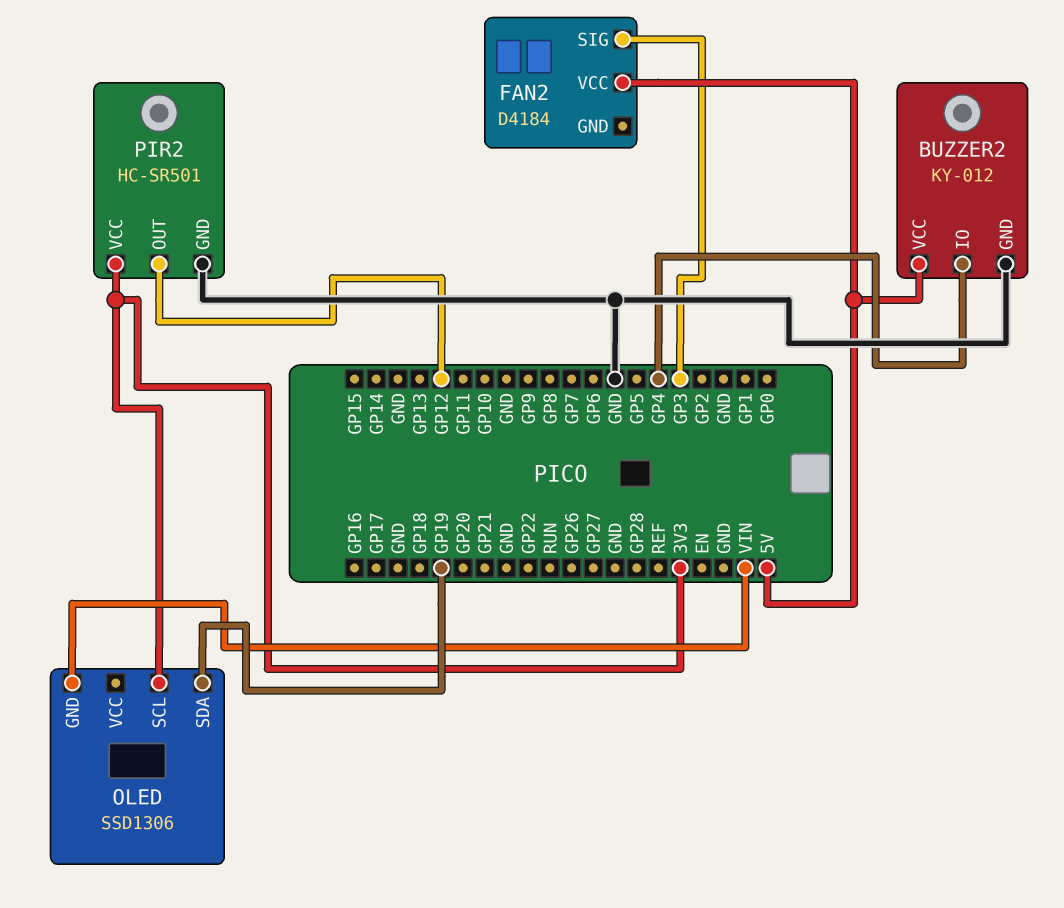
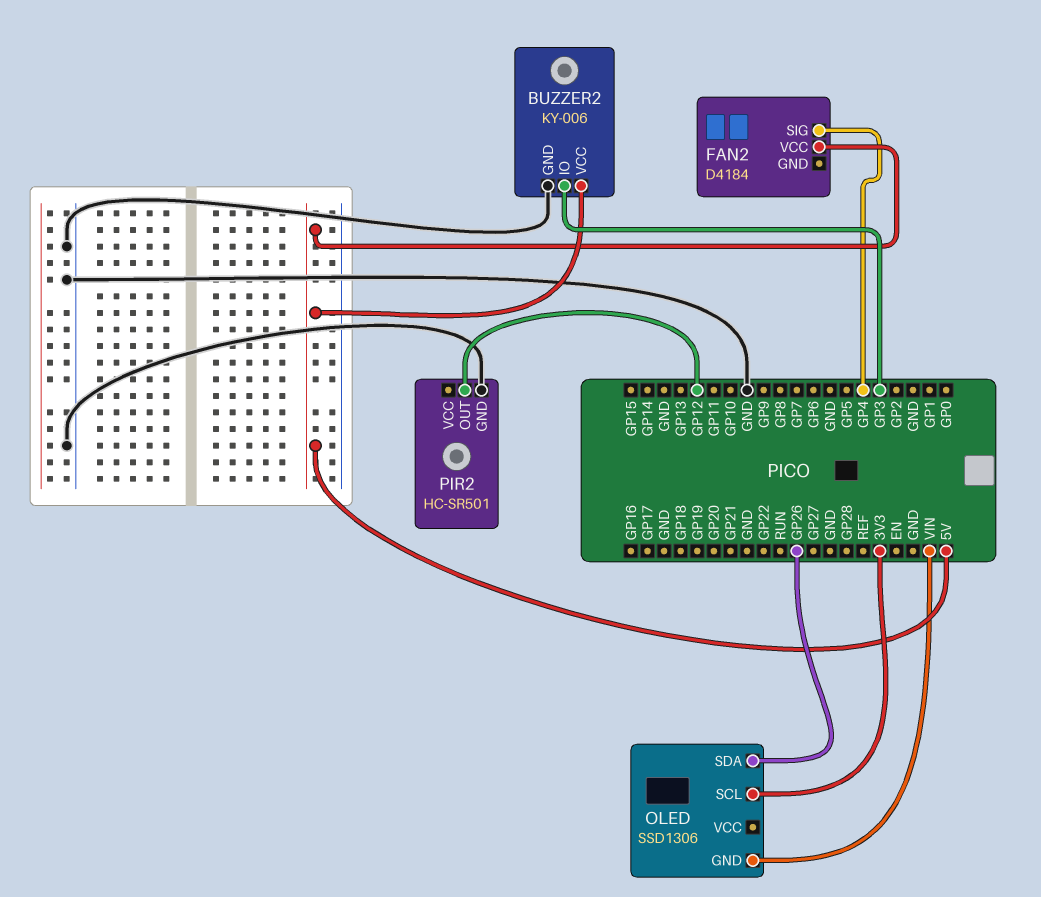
BUZZER2: KY-012 -> KY-006
BUZZER2 pin IO: GP4 -> GP3
FAN2 pin SIG: GP3 -> GP4
OLED pin SDA: GP19 -> GP26
PIR2 pin VCC: 3V3 -> none

